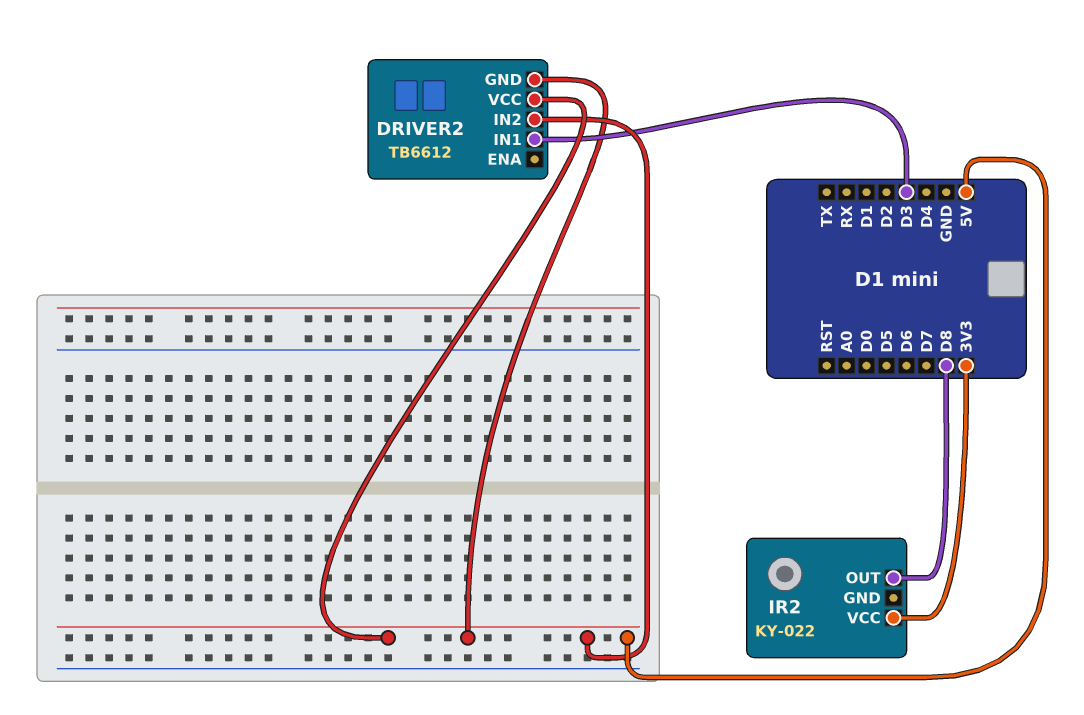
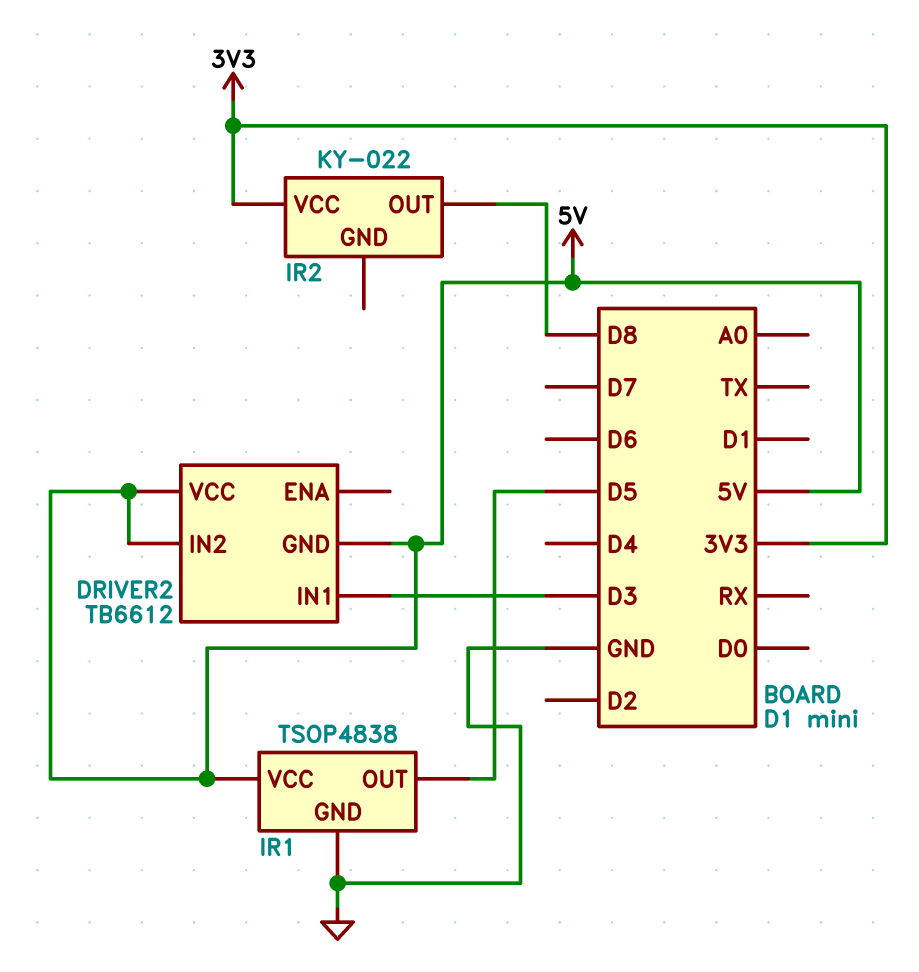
IR1: none -> TSOP4838
IR1 pin GND: none -> GND
IR1 pin OUT: none -> D5
IR1 pin VCC: none -> 5V

